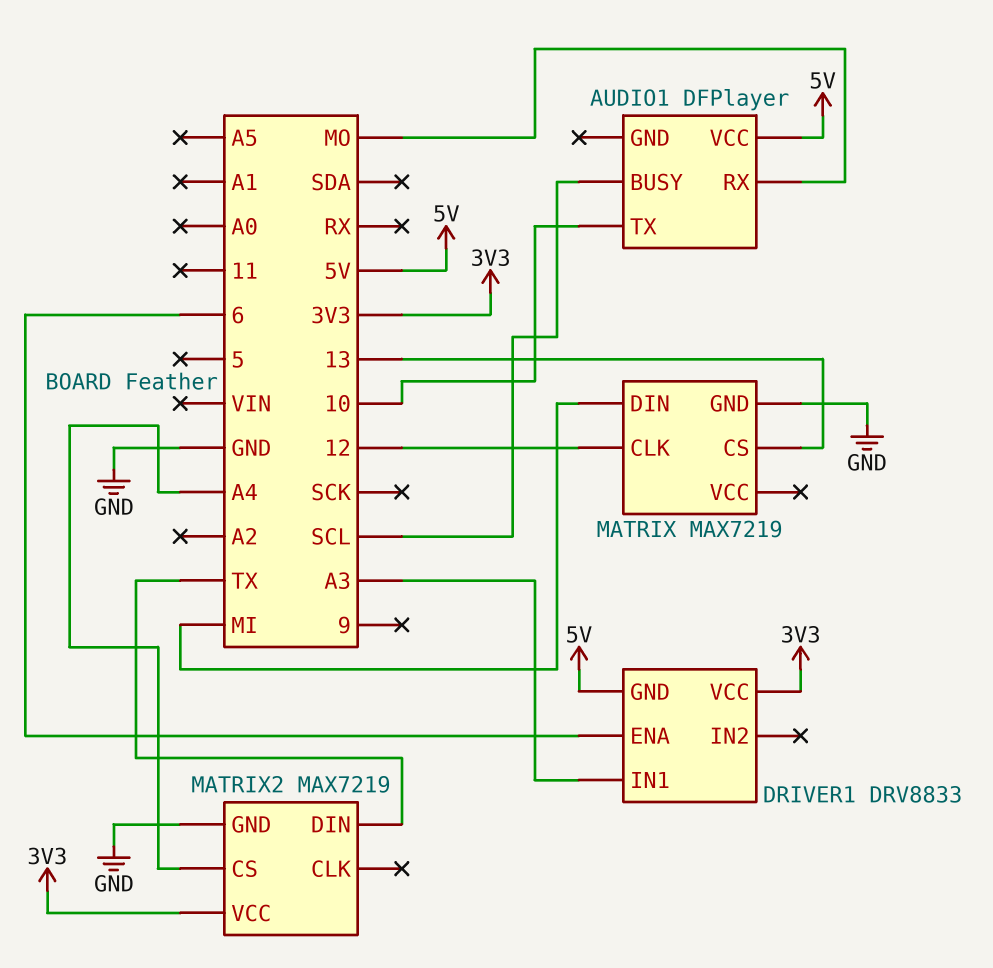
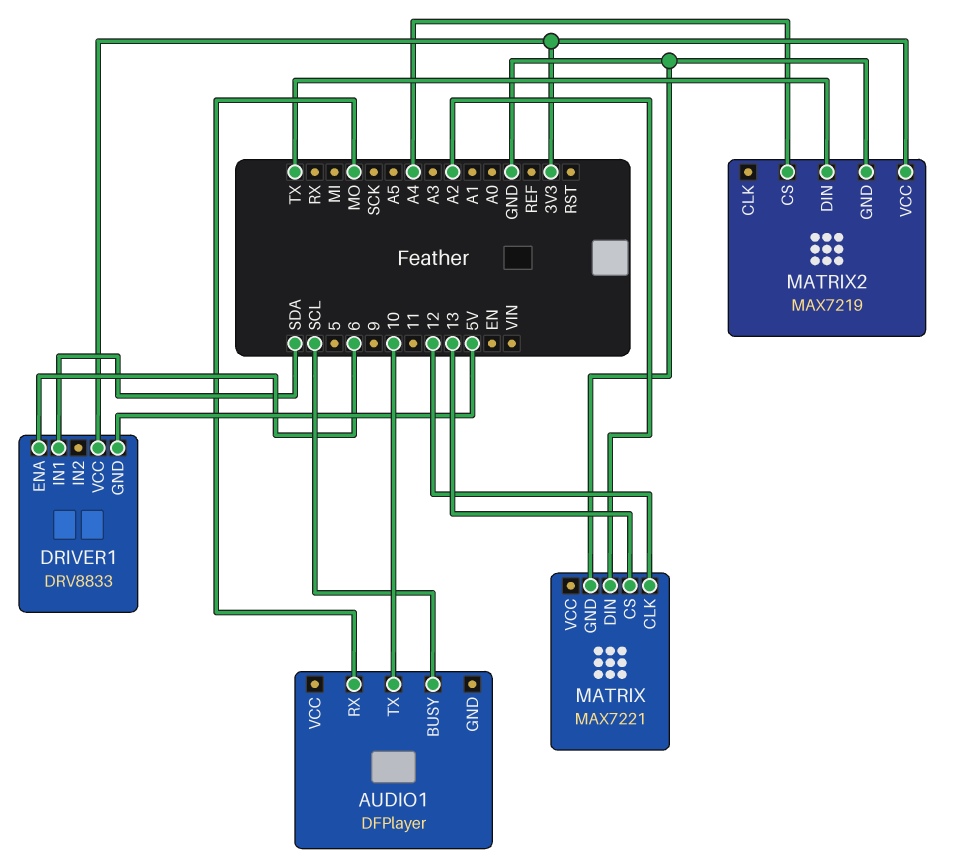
AUDIO1 pin VCC: 5V -> none
DRIVER1 pin IN1: A3 -> SDA
MATRIX: MAX7219 -> MAX7221
MATRIX pin DIN: MI -> A2

